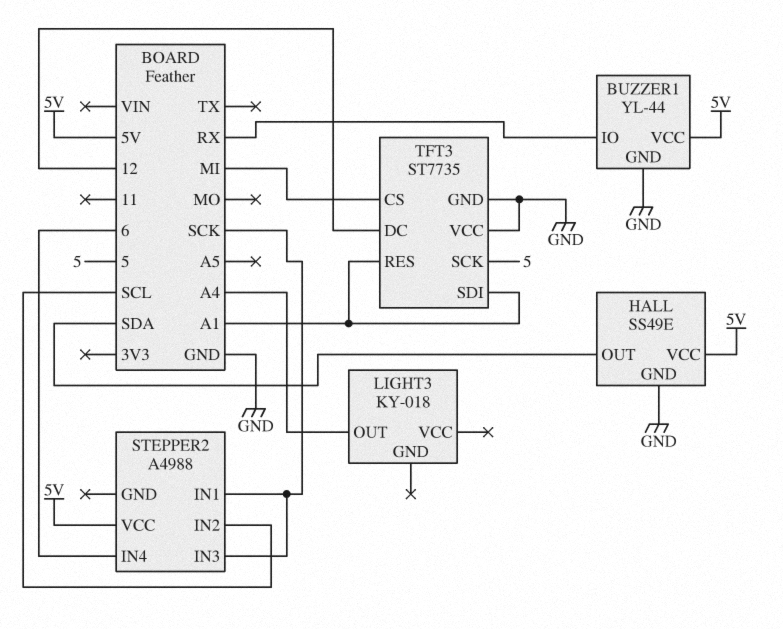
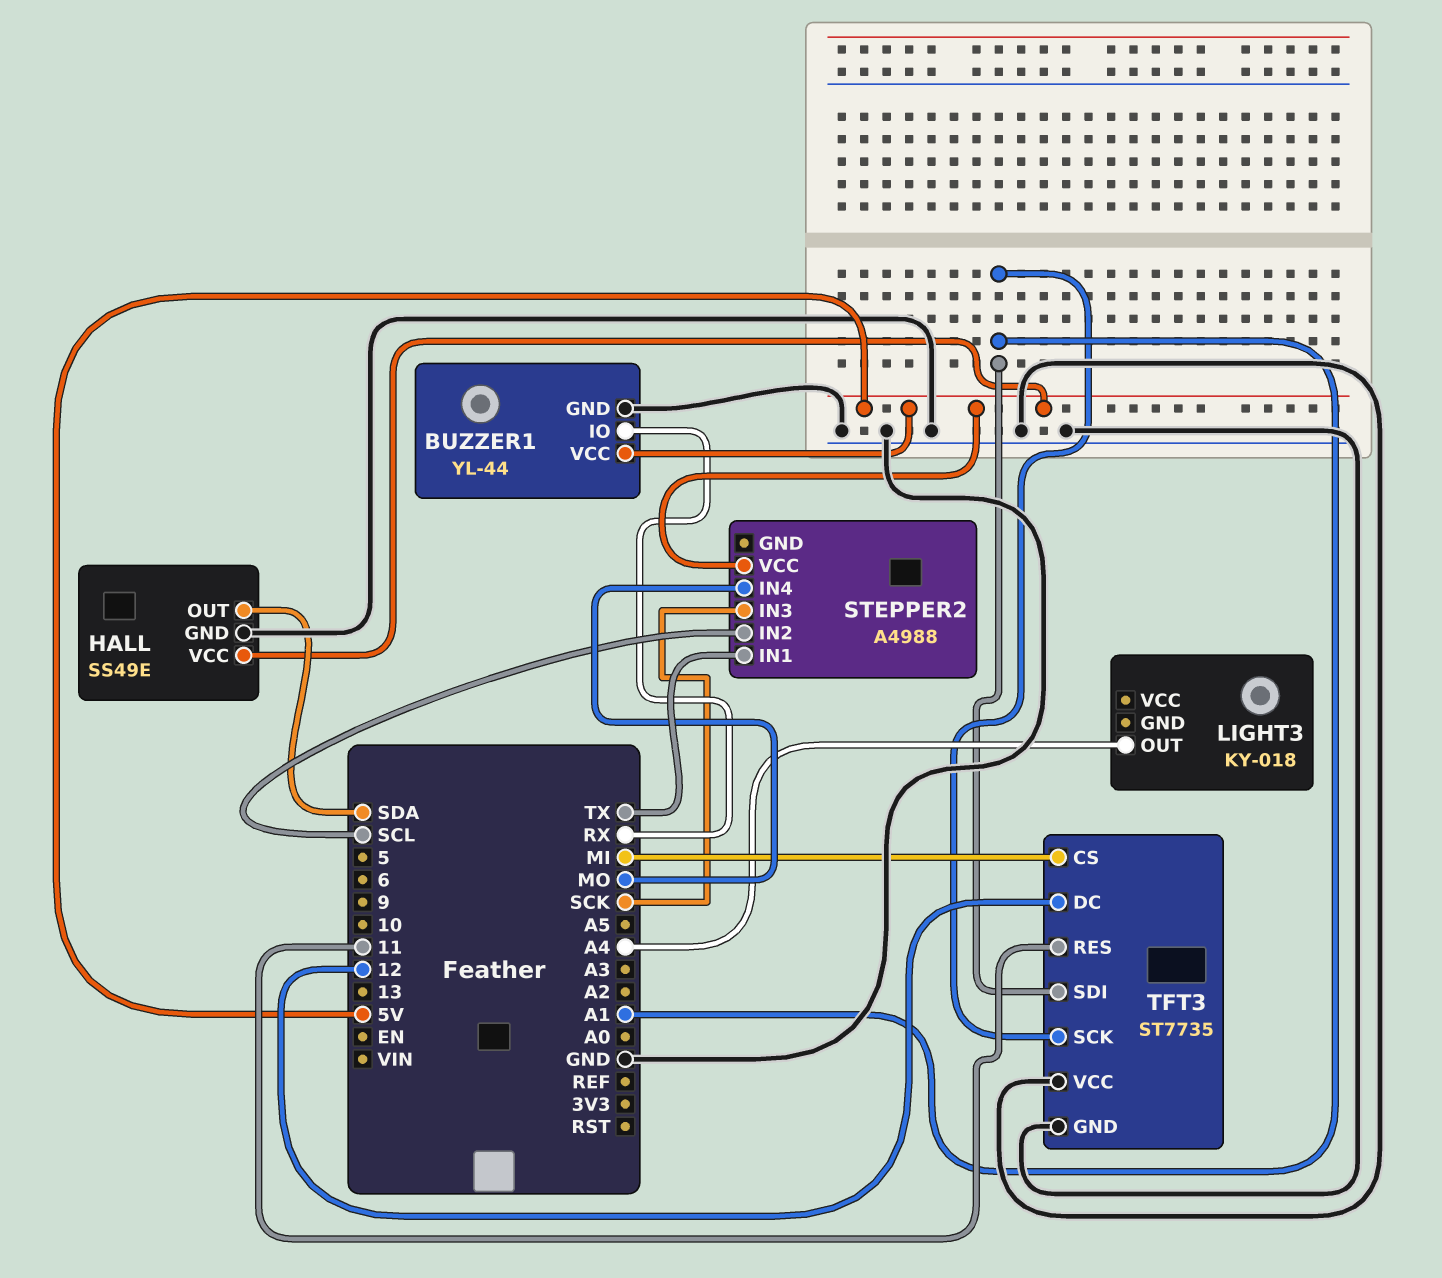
STEPPER2 pin IN1: SCK -> TX
STEPPER2 pin IN4: 6 -> MO
TFT3 pin RES: A1 -> 11
TFT3 pin SCK: 5 -> A1

